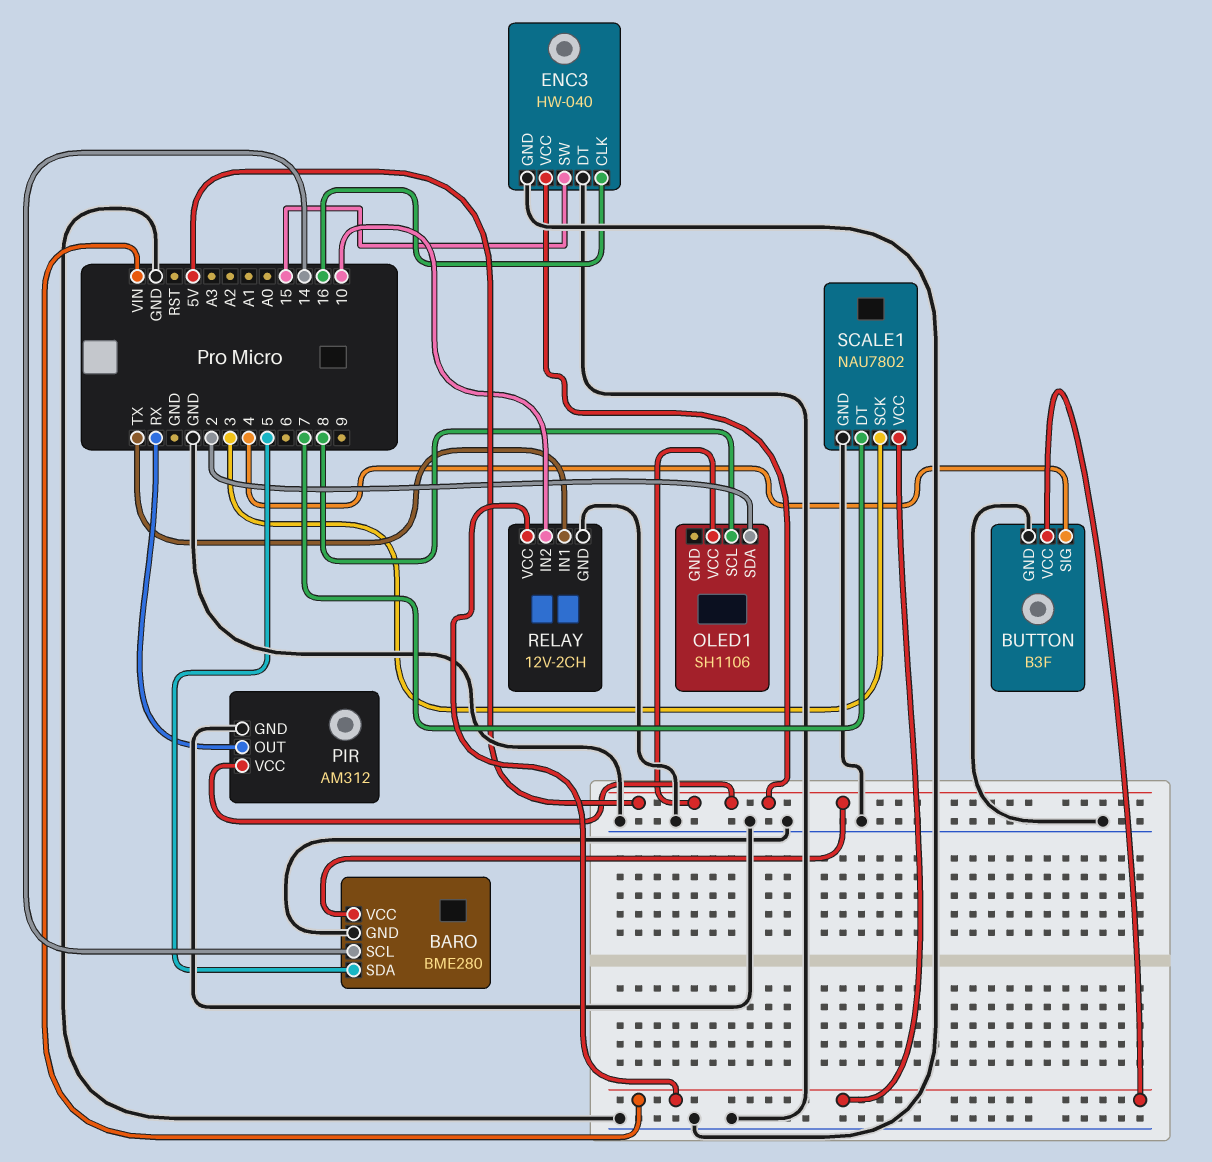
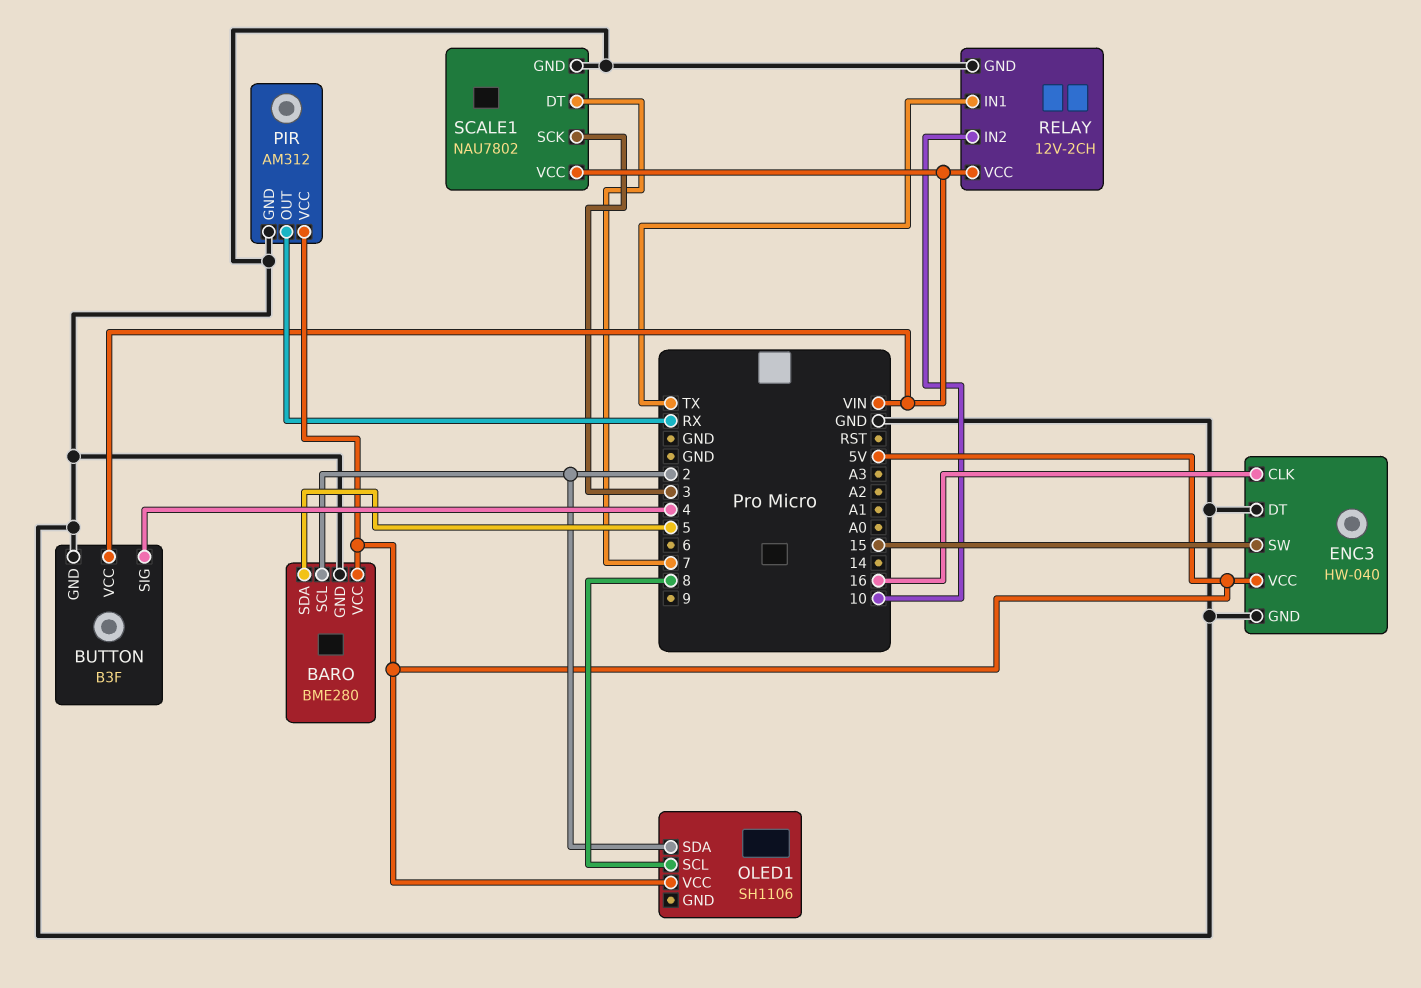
BARO pin SCL: 14 -> 2

